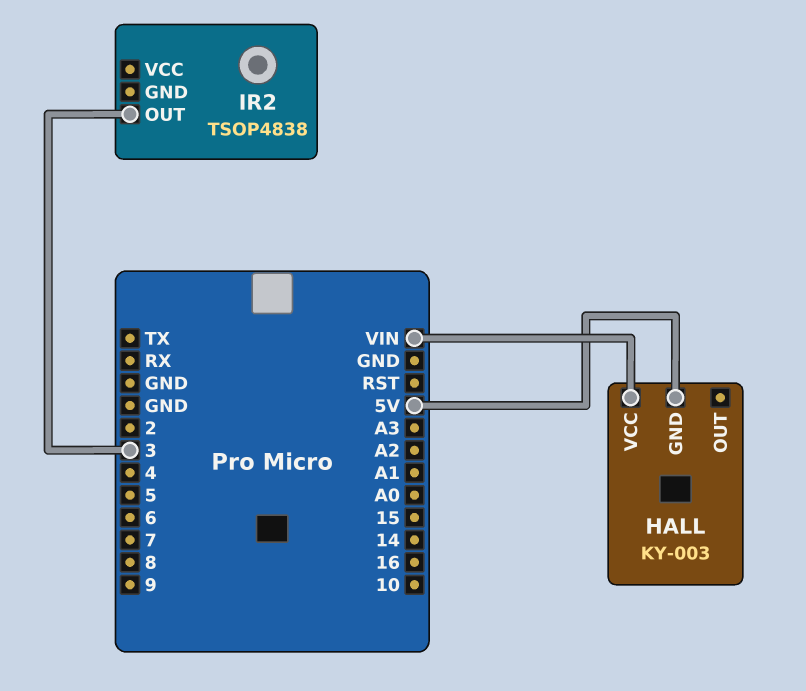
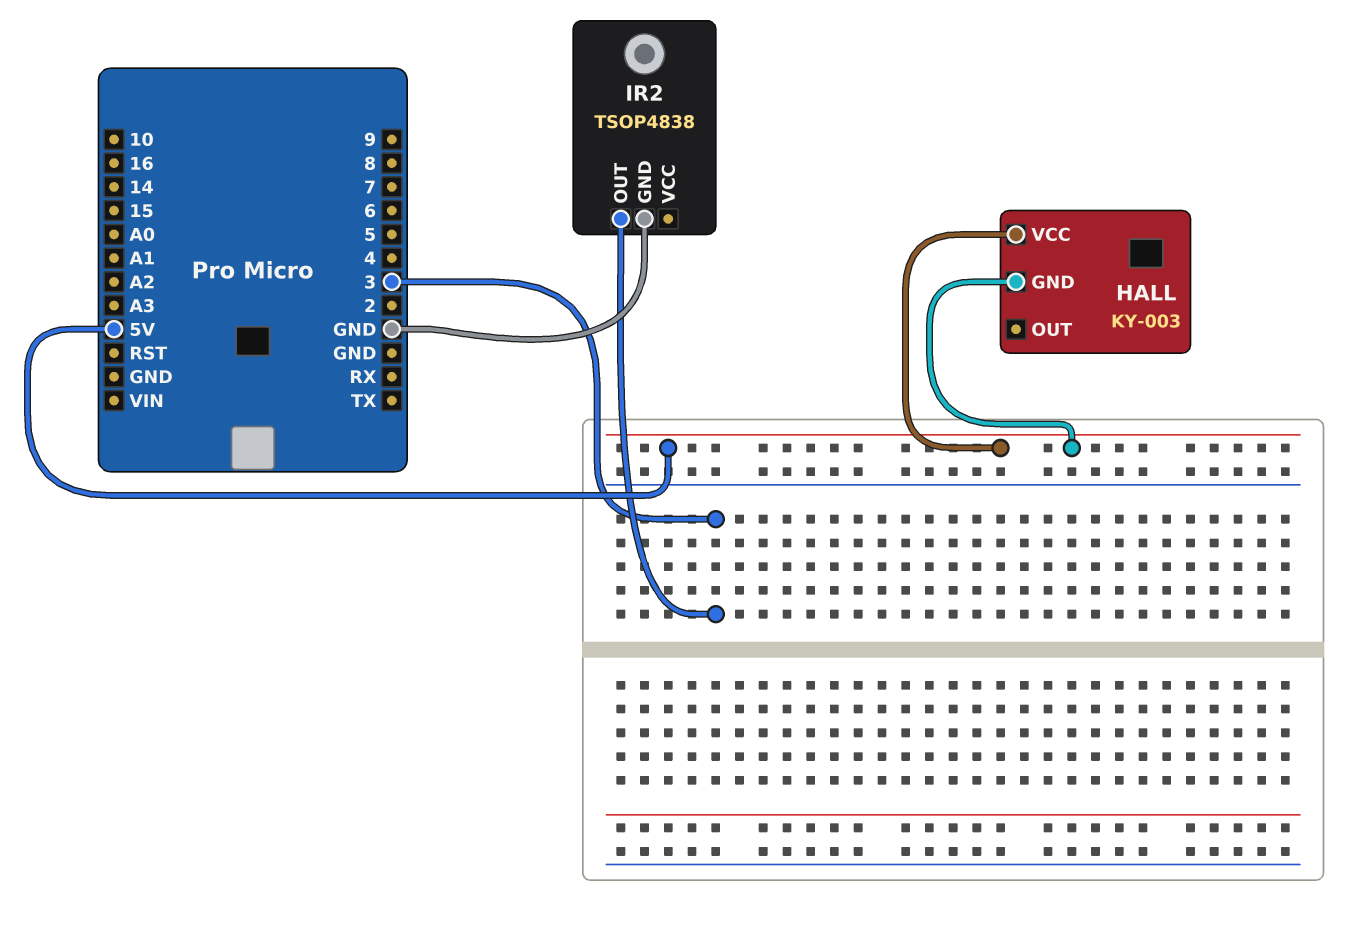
HALL pin VCC: VIN -> 5V
IR2 pin GND: none -> GND

